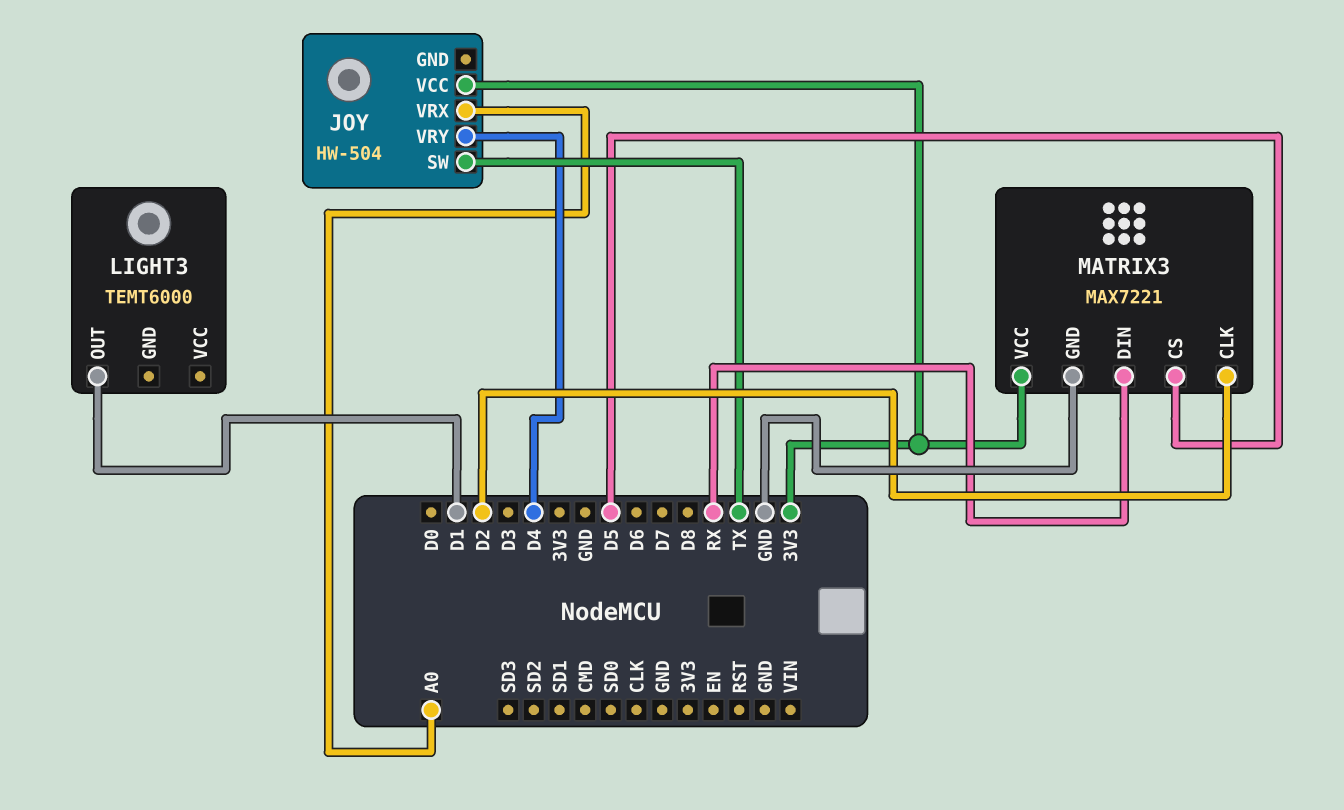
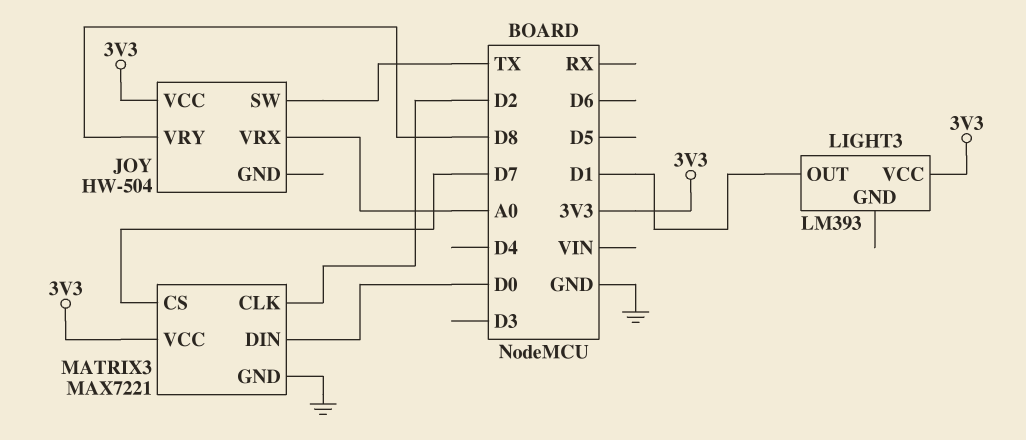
JOY pin VRY: D4 -> D8
LIGHT3: TEMT6000 -> LM393
LIGHT3 pin VCC: none -> 3V3
MATRIX3 pin CS: D5 -> D7
MATRIX3 pin DIN: RX -> D0

